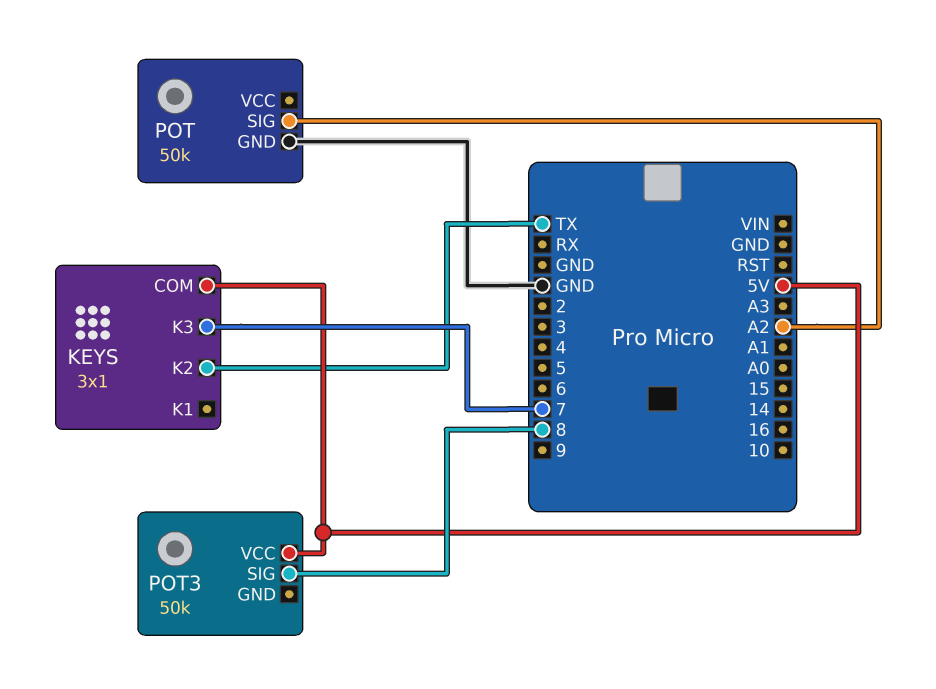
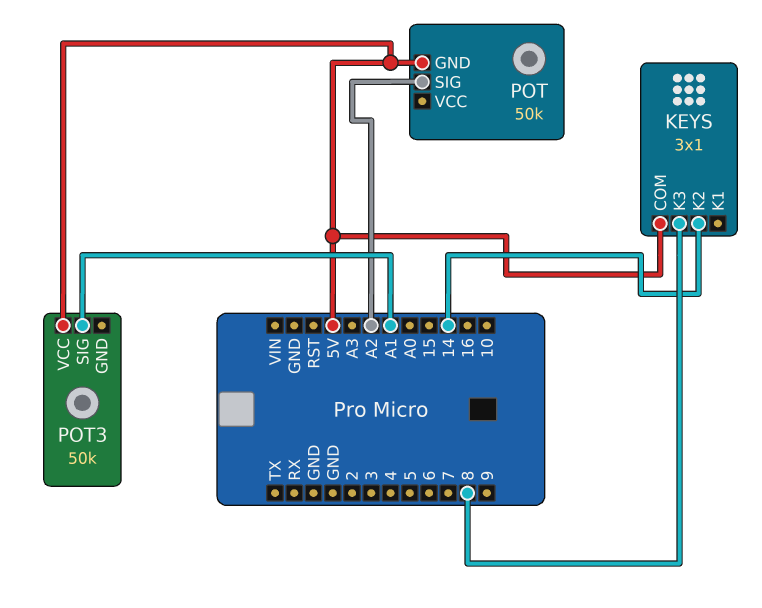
KEYS pin K2: TX -> 14
KEYS pin K3: 7 -> 8
POT pin GND: GND -> 5V
POT3 pin SIG: 8 -> A1

